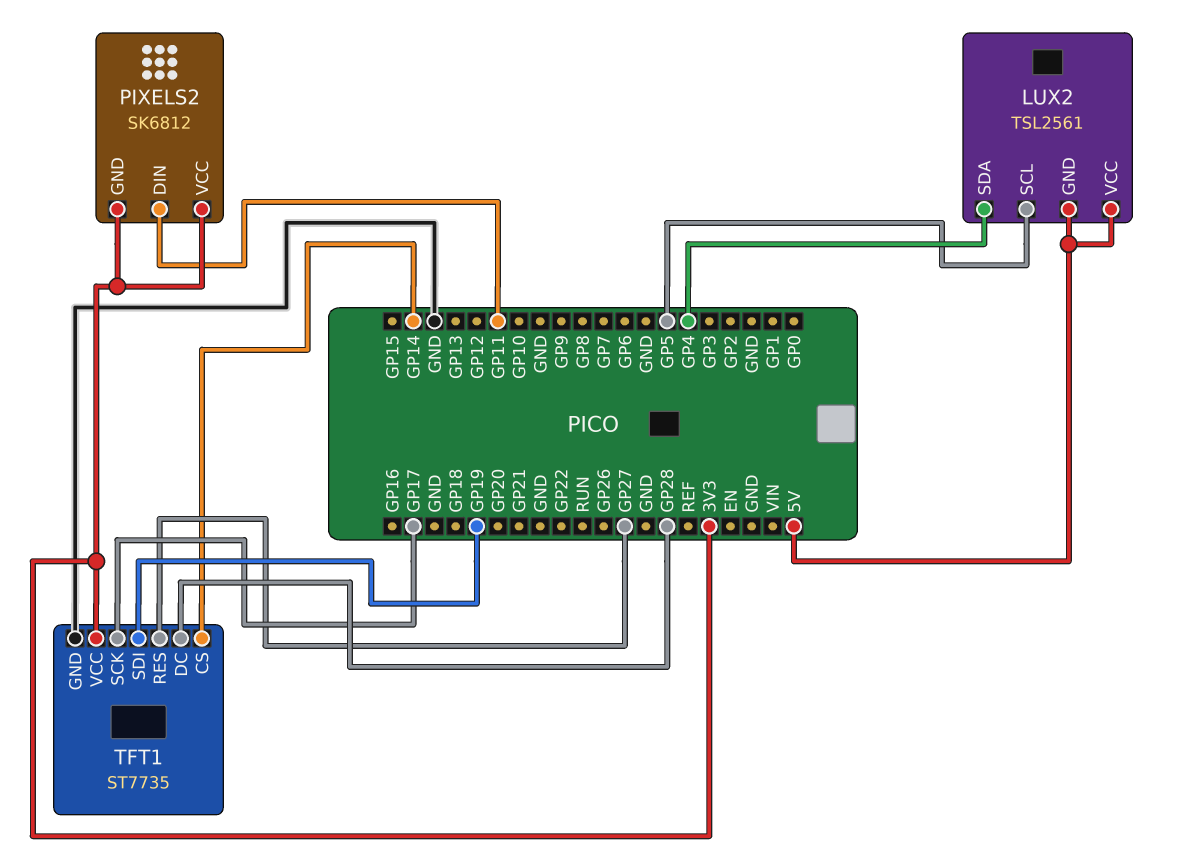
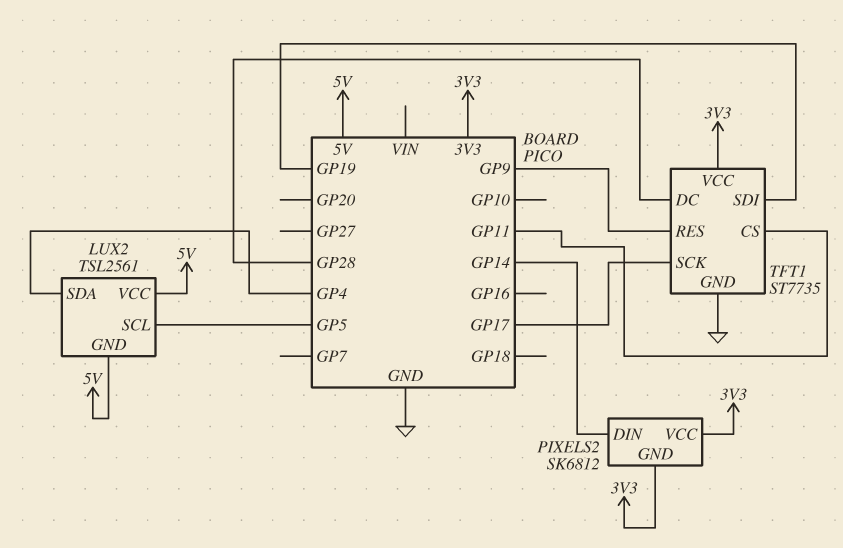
PIXELS2 pin DIN: GP11 -> GP14
TFT1 pin CS: GP14 -> GP11
TFT1 pin RES: GP27 -> GP9

